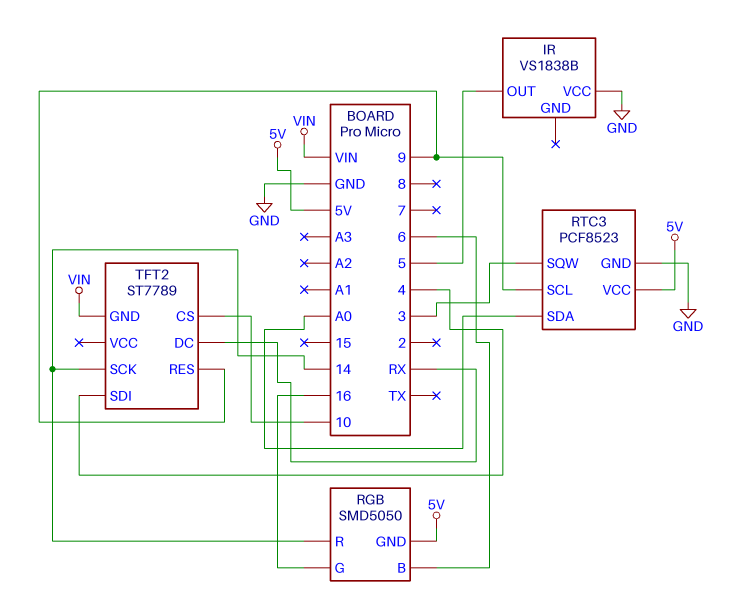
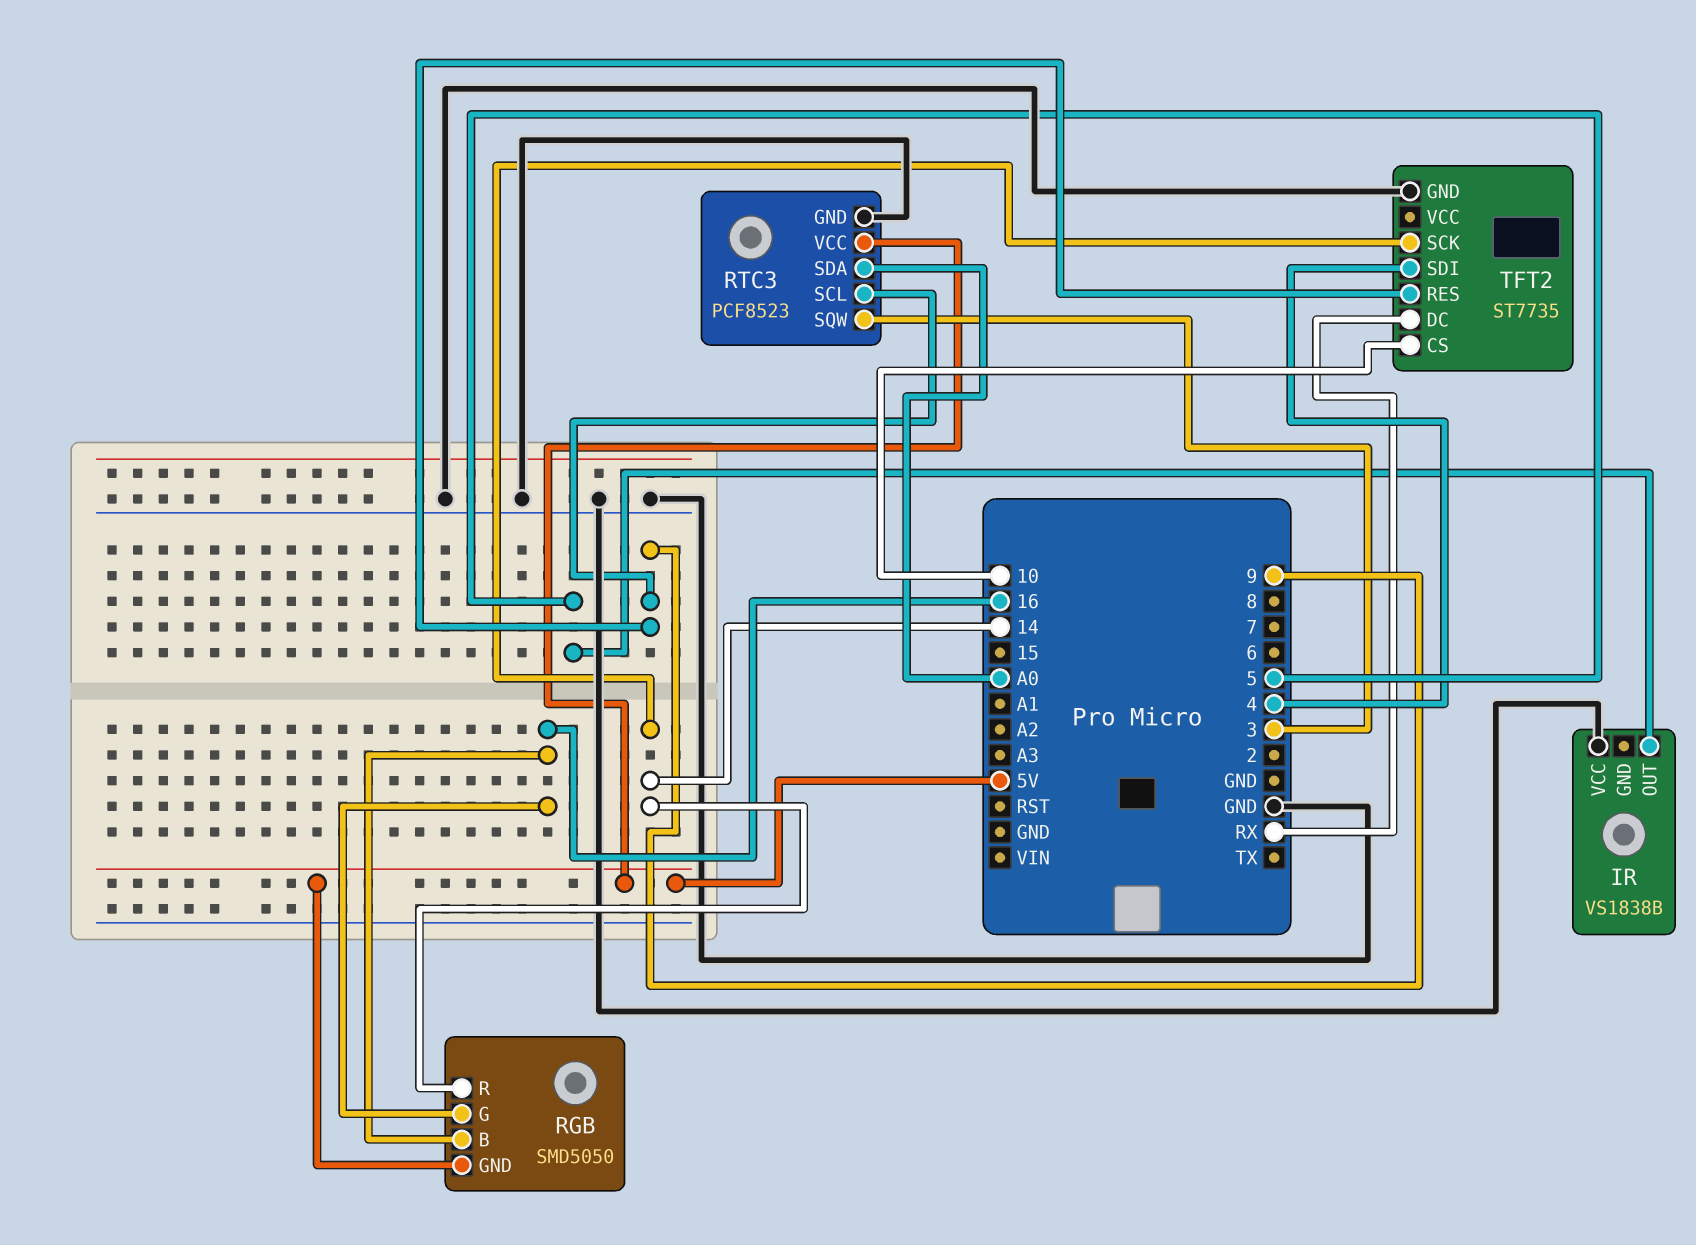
RGB pin B: 6 -> 16
TFT2: ST7789 -> ST7735
TFT2 pin GND: VIN -> GND

